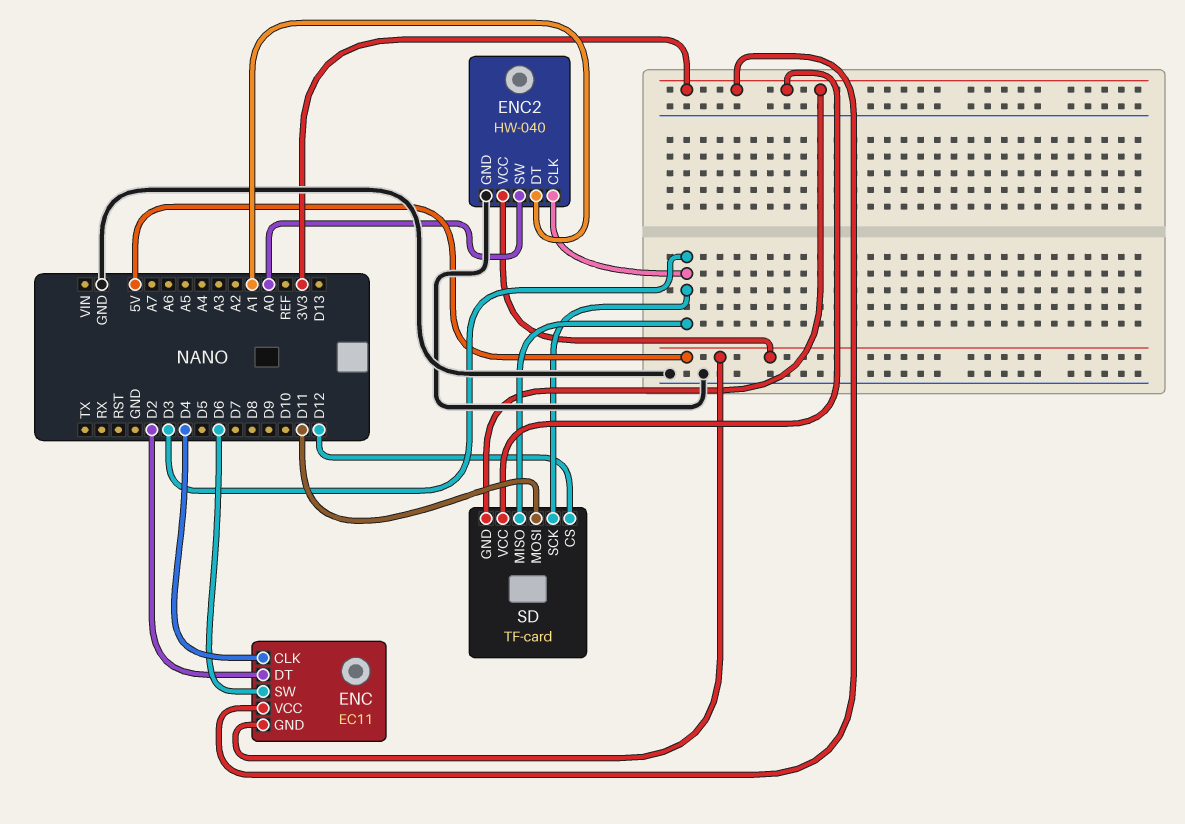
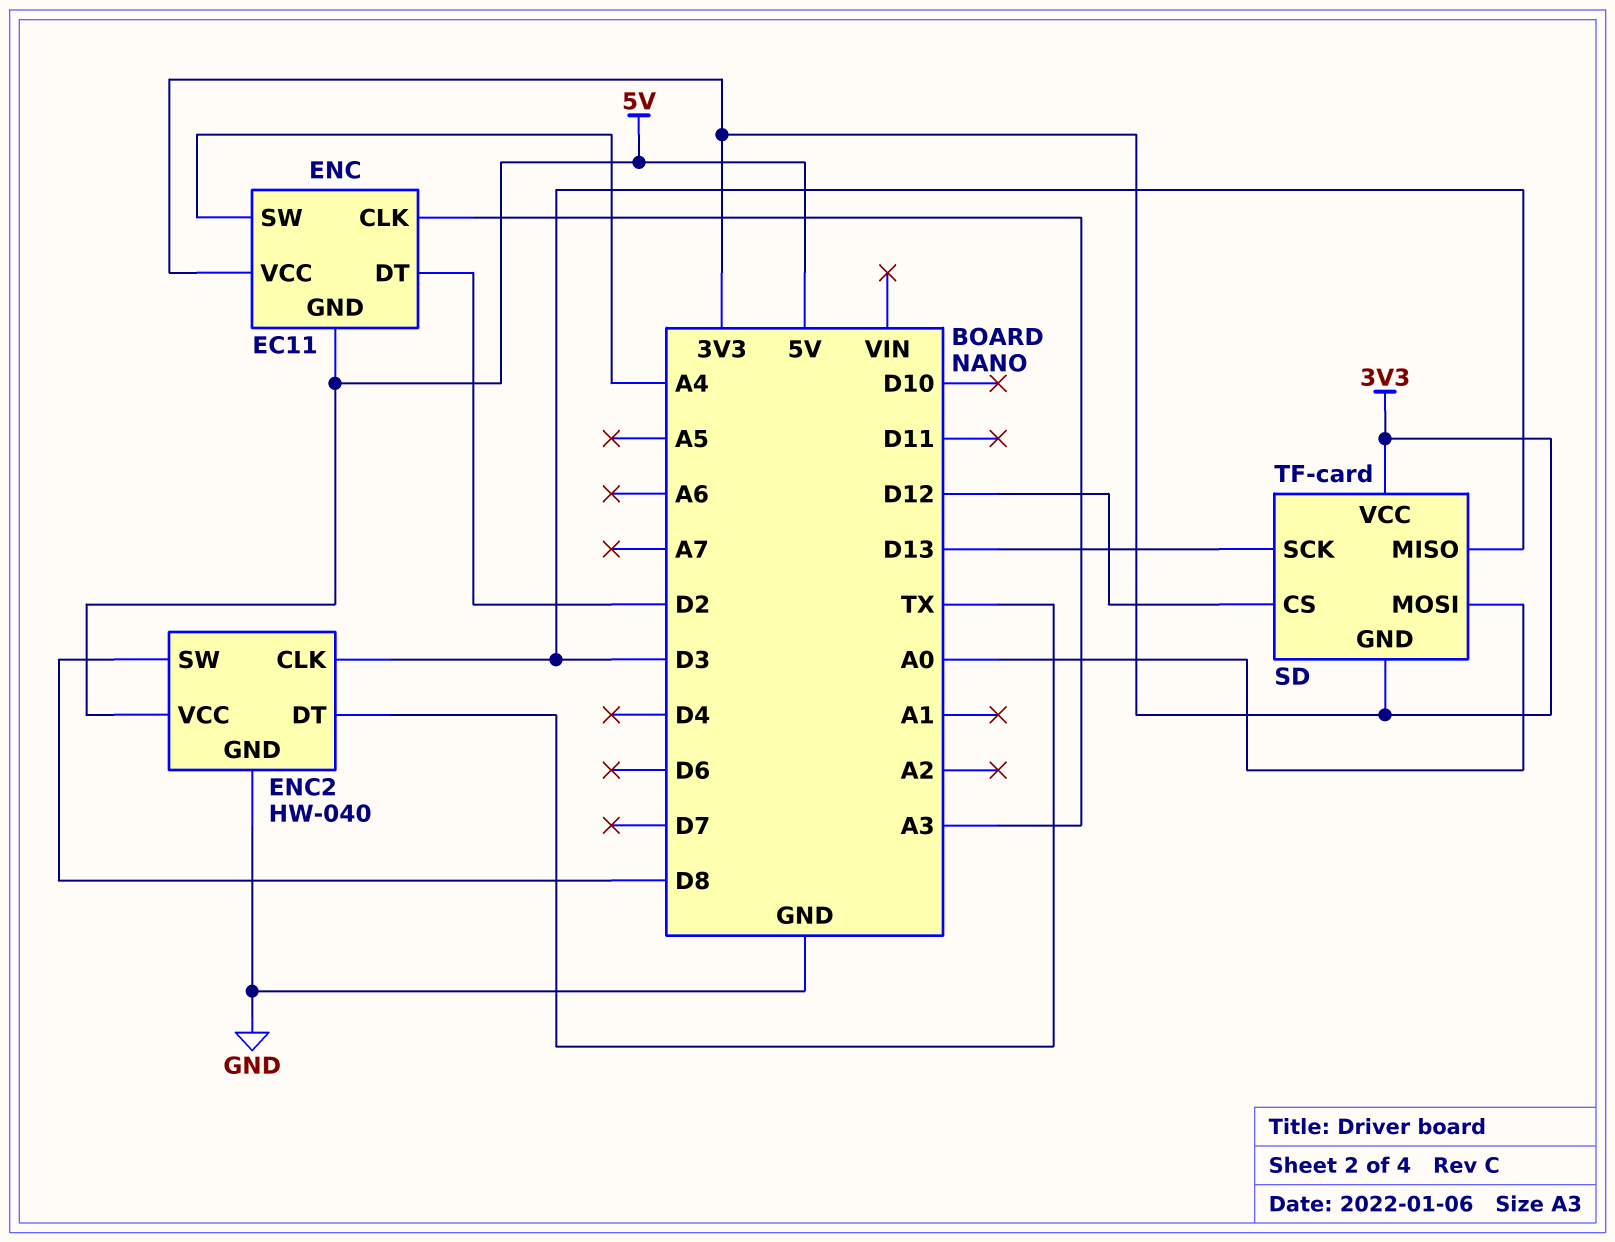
ENC pin CLK: D4 -> A3
ENC pin SW: D6 -> A4
ENC2 pin DT: A1 -> TX
ENC2 pin SW: A0 -> D8
SD pin MOSI: D11 -> A0
SD pin SCK: D3 -> D13

